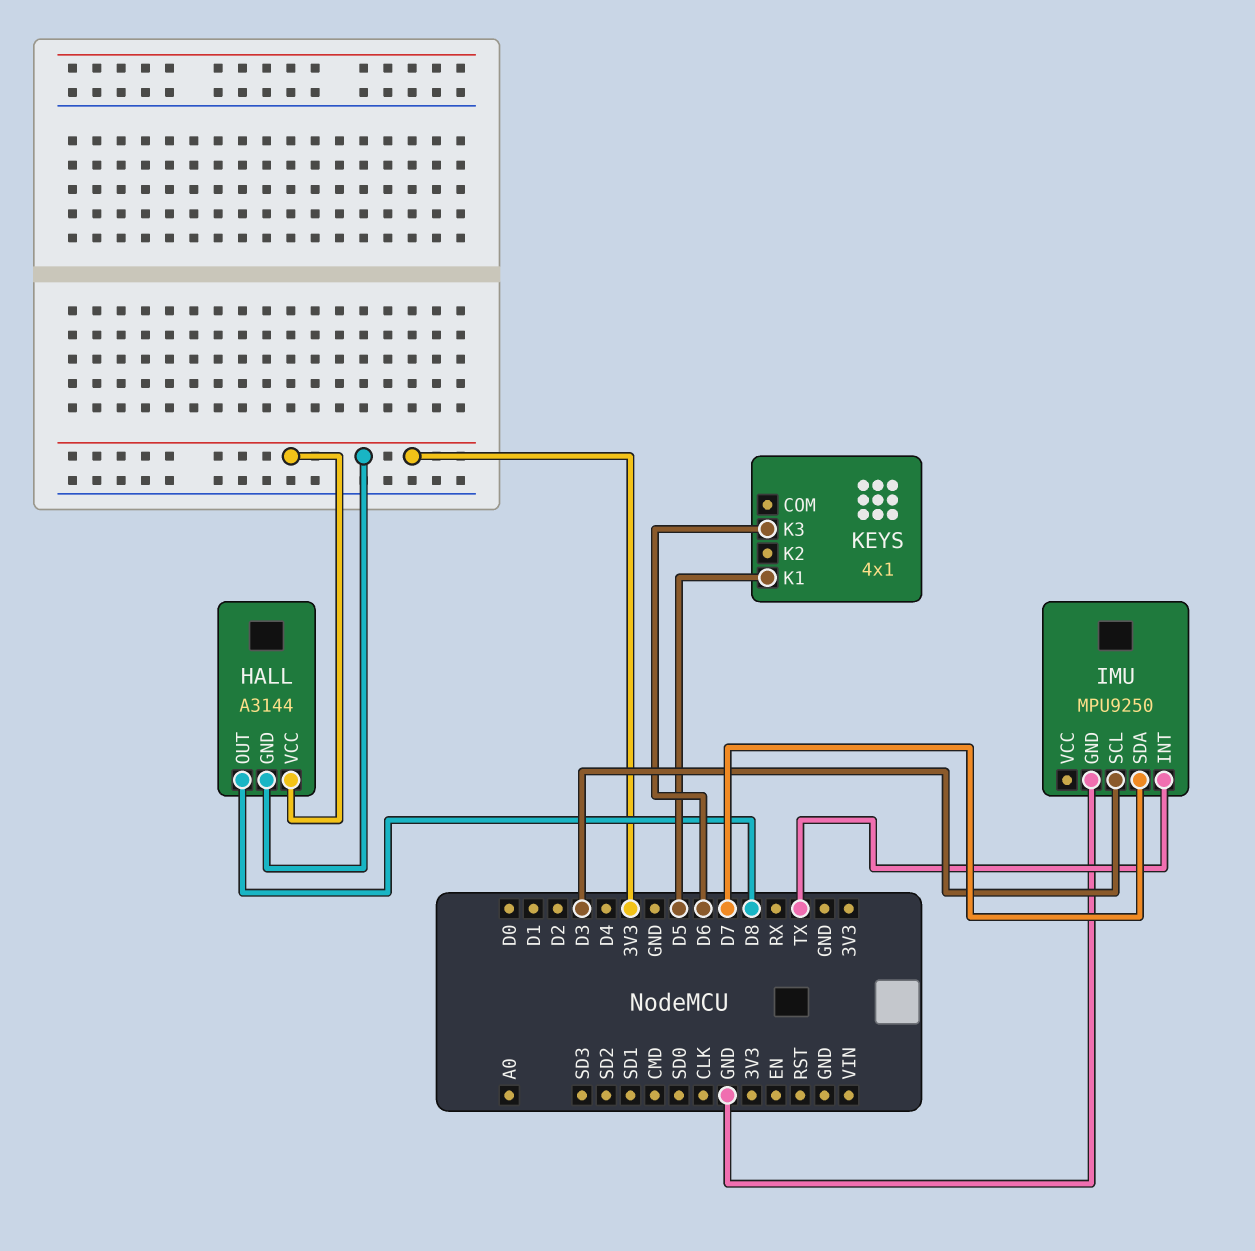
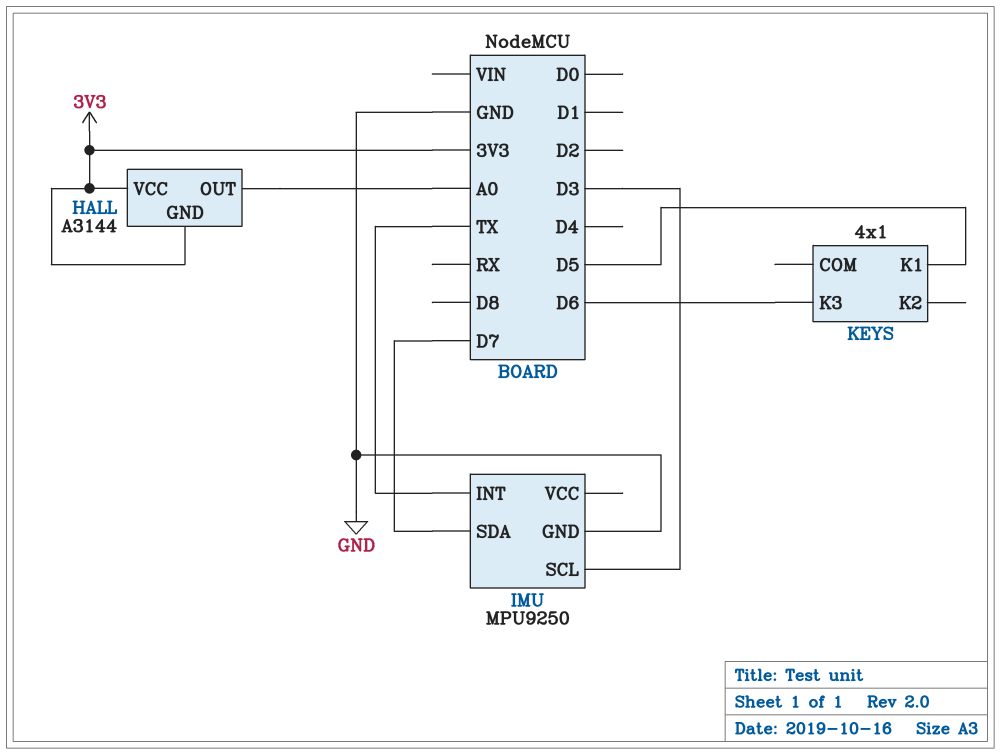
HALL pin OUT: D8 -> A0

